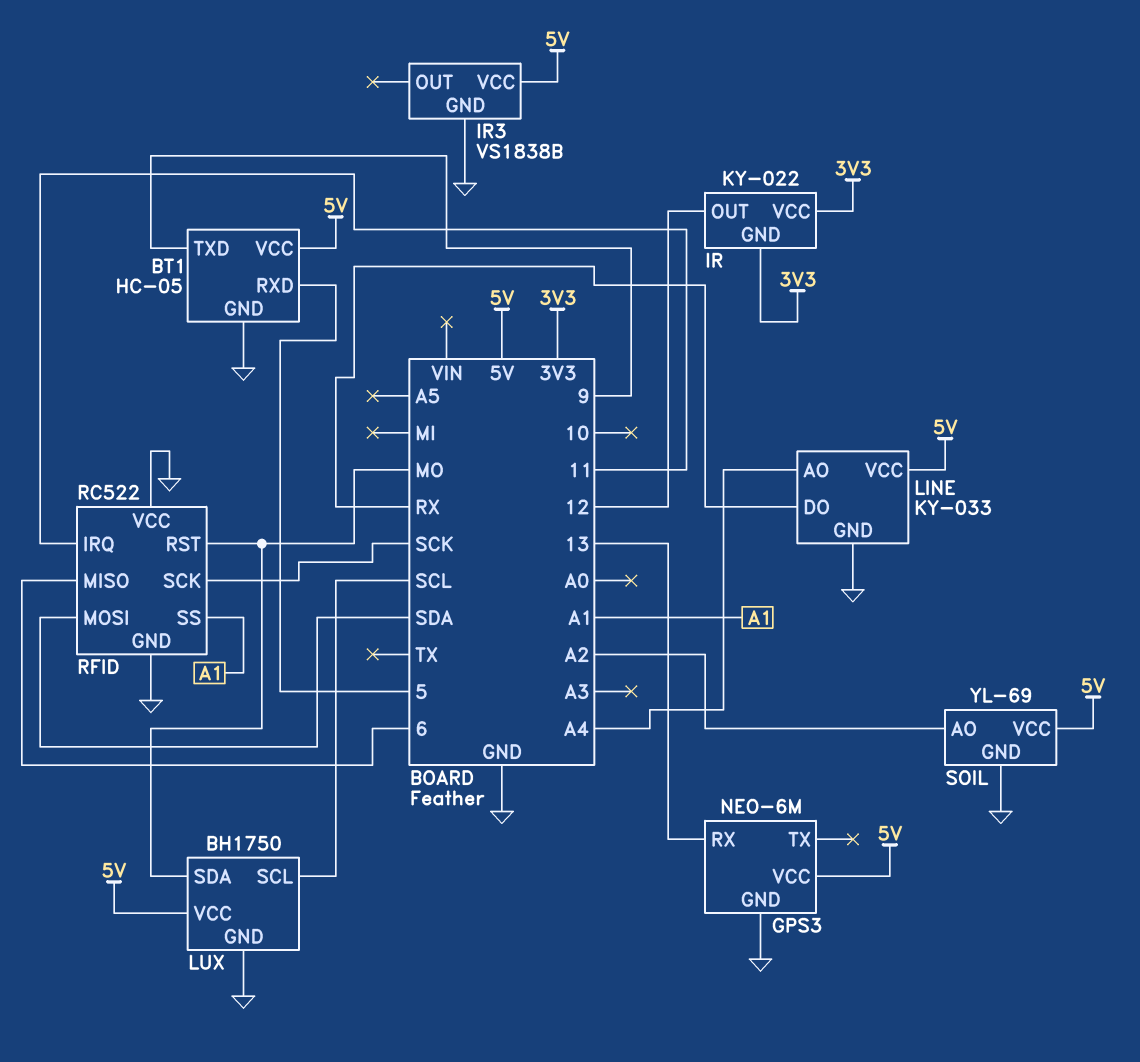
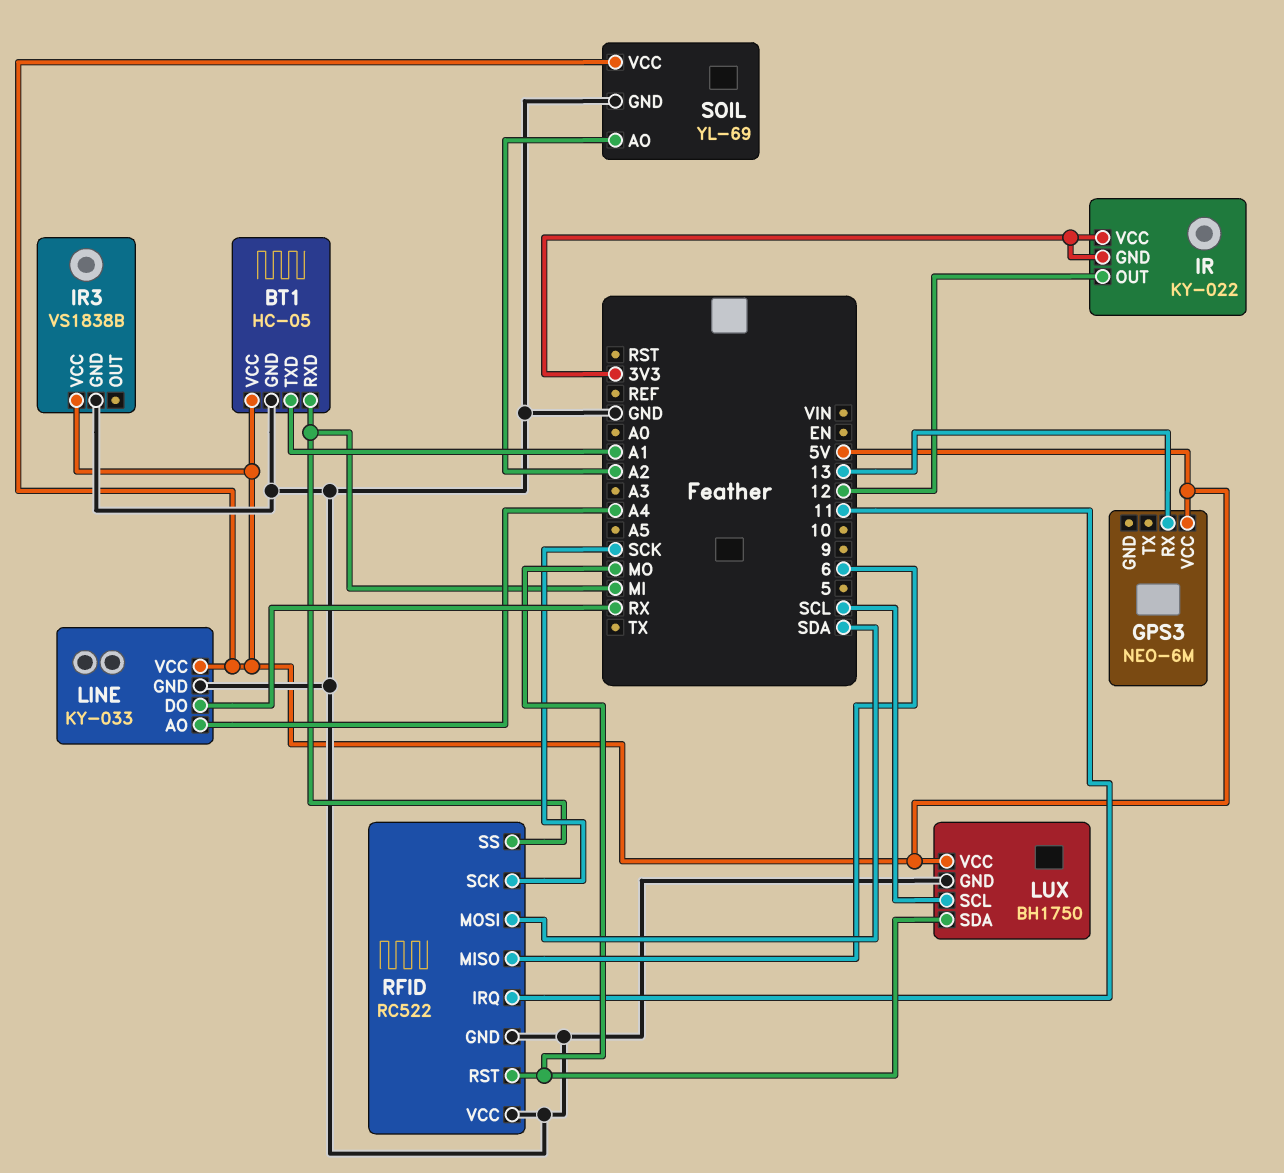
BT1 pin RXD: 5 -> MI
BT1 pin TXD: 9 -> A1
GPS3 pin GND: GND -> none
RFID pin SS: A1 -> MI

